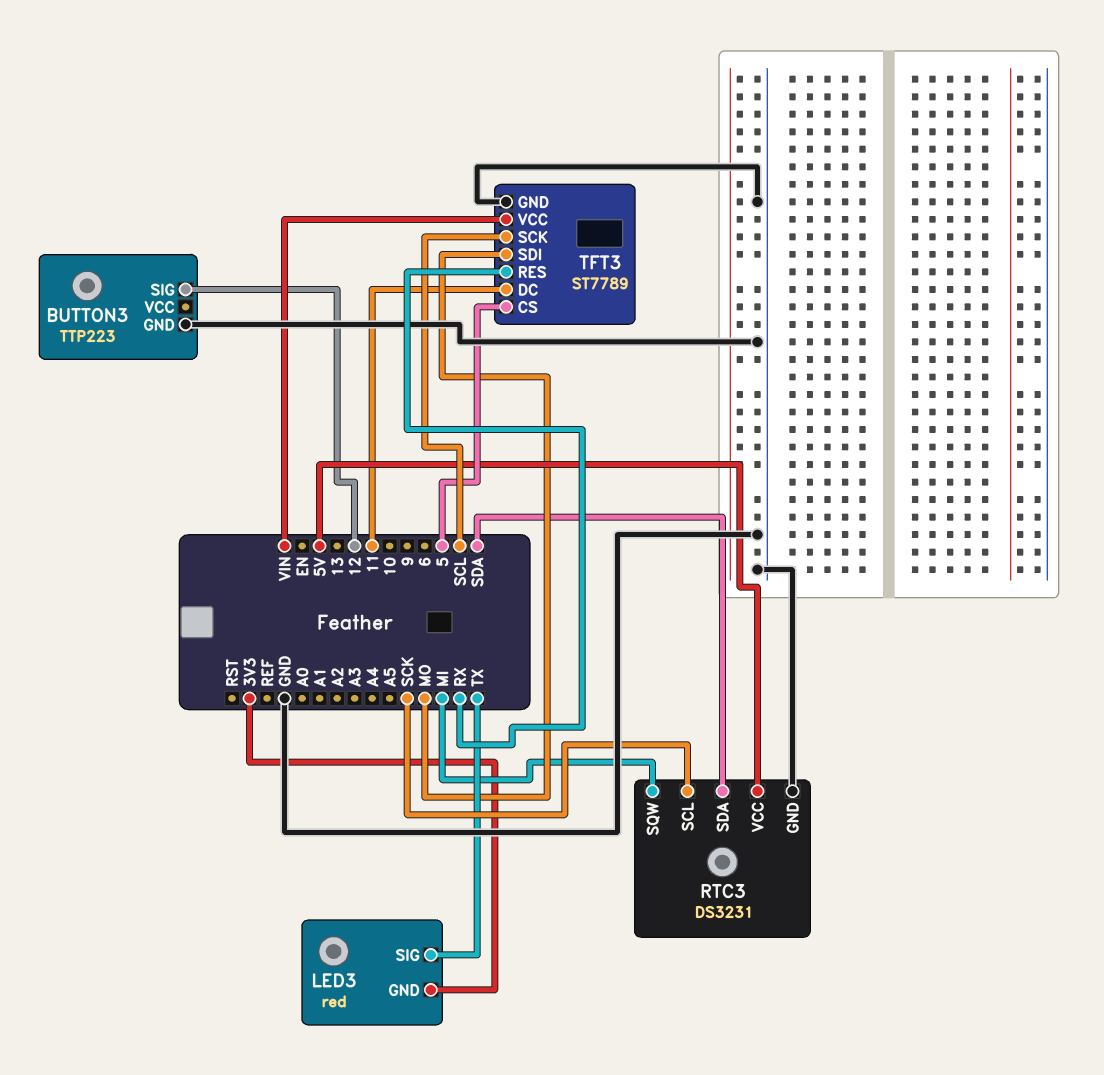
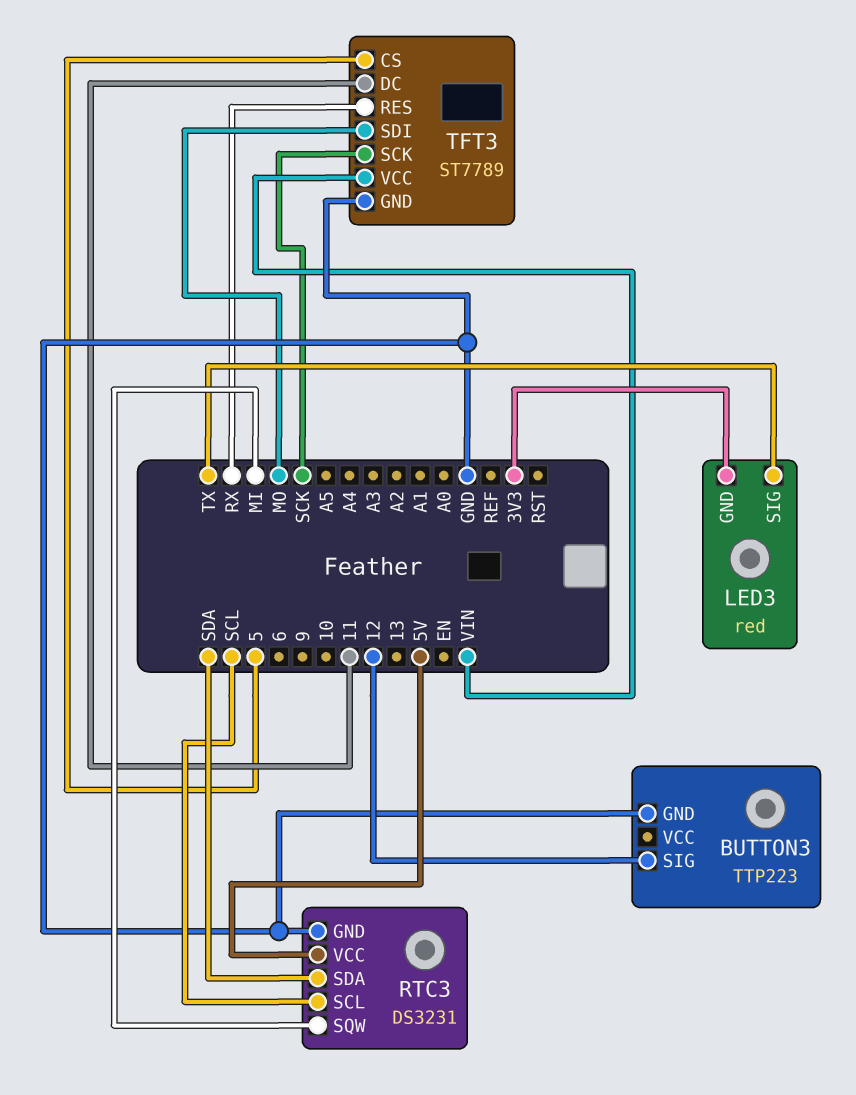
RTC3 pin SCL: SCK -> SCL
TFT3 pin SCK: SCL -> SCK

